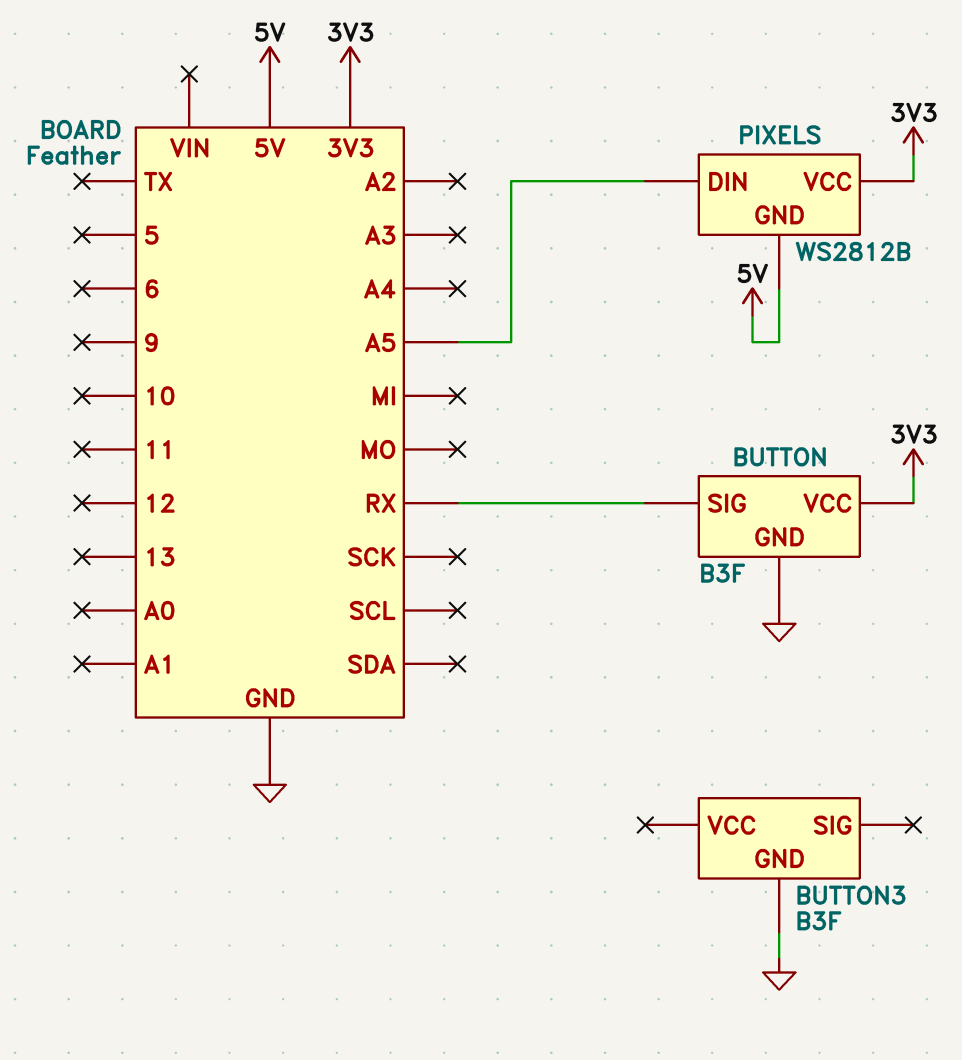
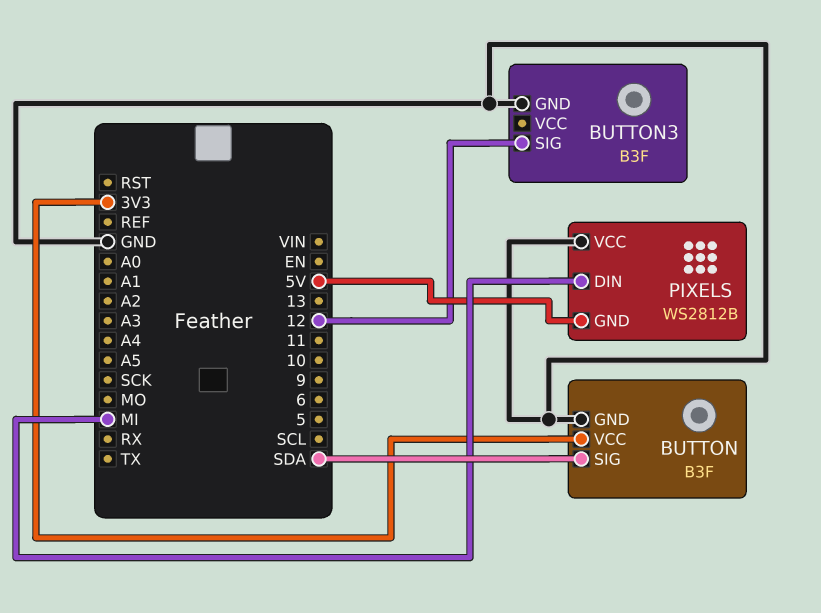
BUTTON pin SIG: RX -> SDA
BUTTON3 pin SIG: none -> 12
PIXELS pin DIN: A5 -> MI
PIXELS pin VCC: 3V3 -> GND

